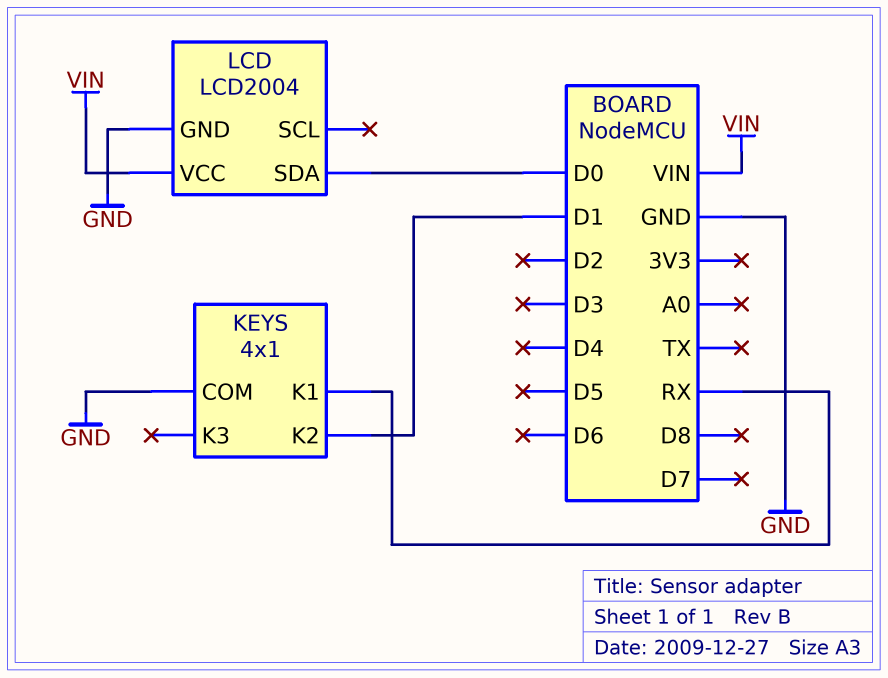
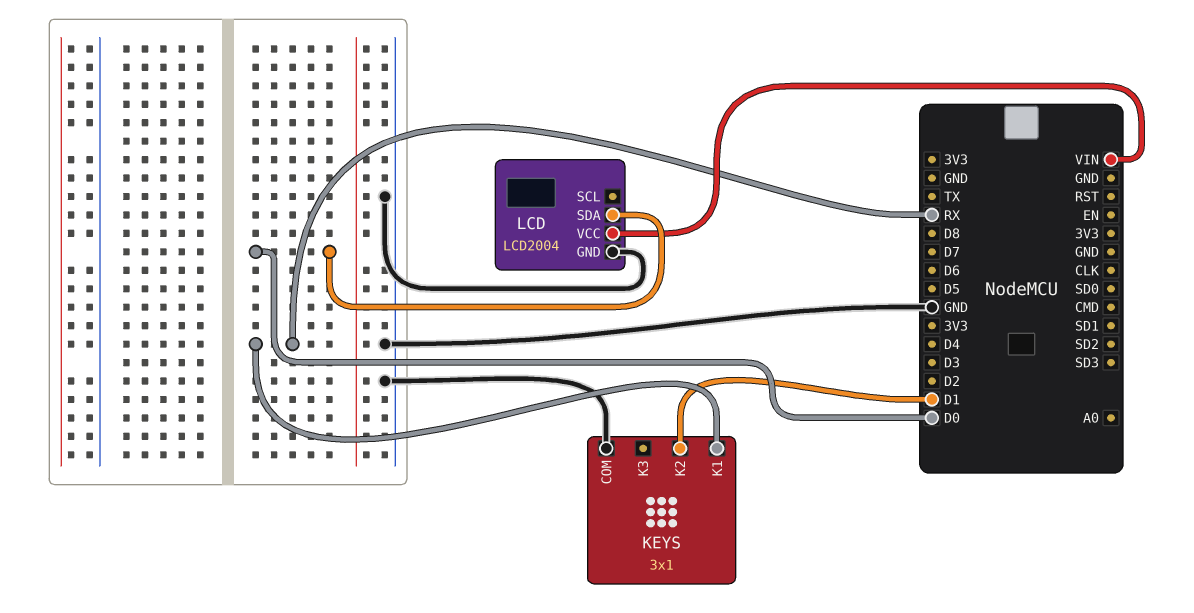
KEYS: 4x1 -> 3x1

